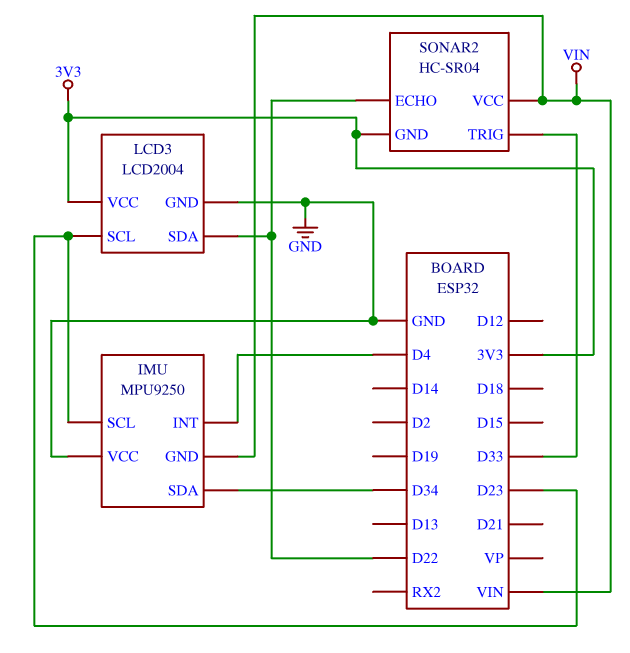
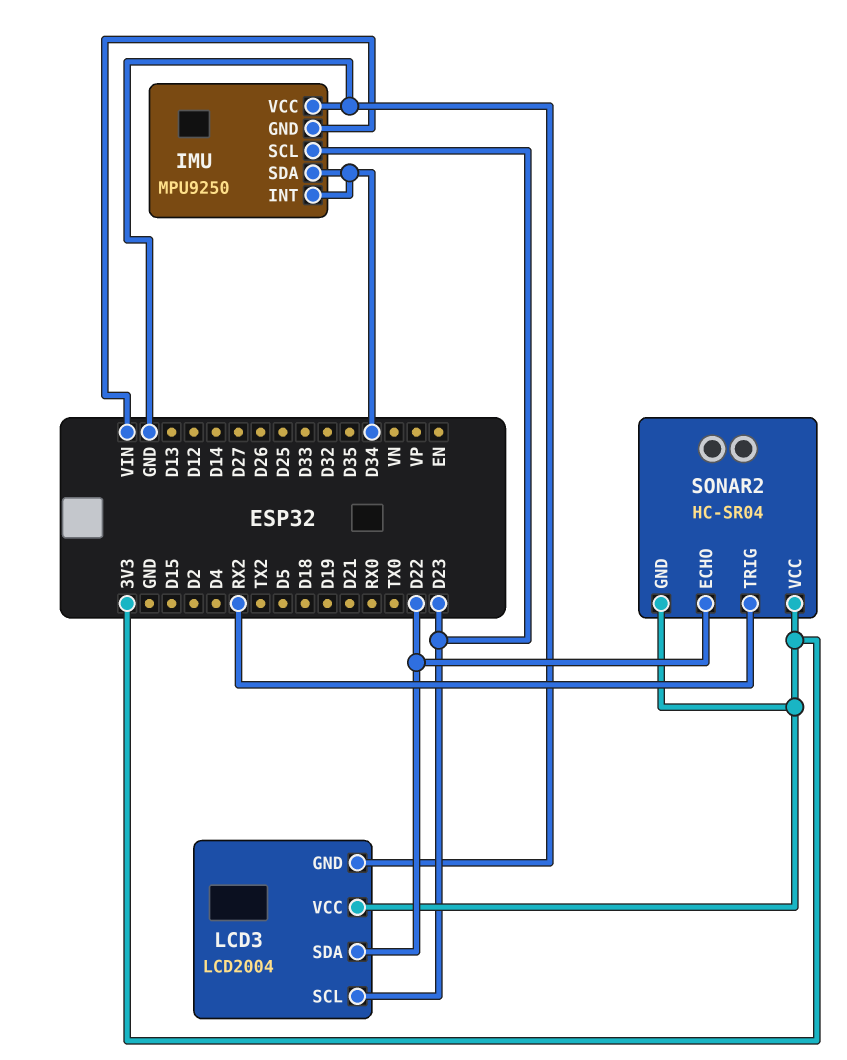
IMU pin INT: D4 -> D34
SONAR2 pin TRIG: D33 -> RX2
SONAR2 pin VCC: VIN -> 3V3

